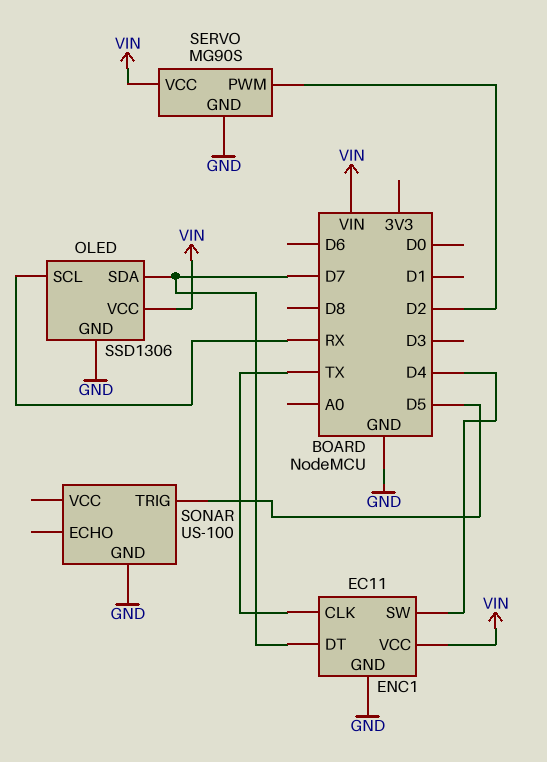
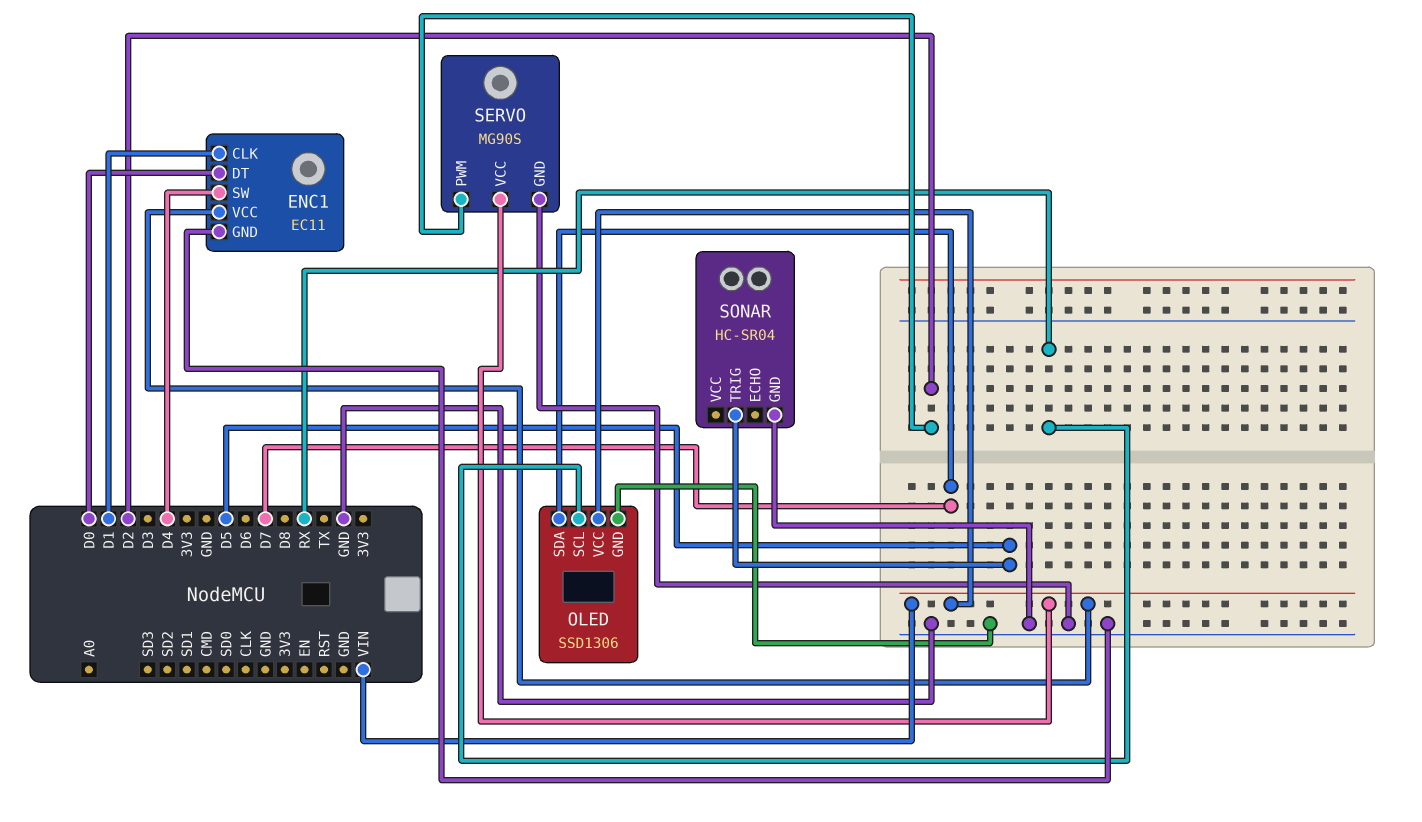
ENC1 pin CLK: TX -> D1
ENC1 pin DT: D7 -> D0
SONAR: US-100 -> HC-SR04

